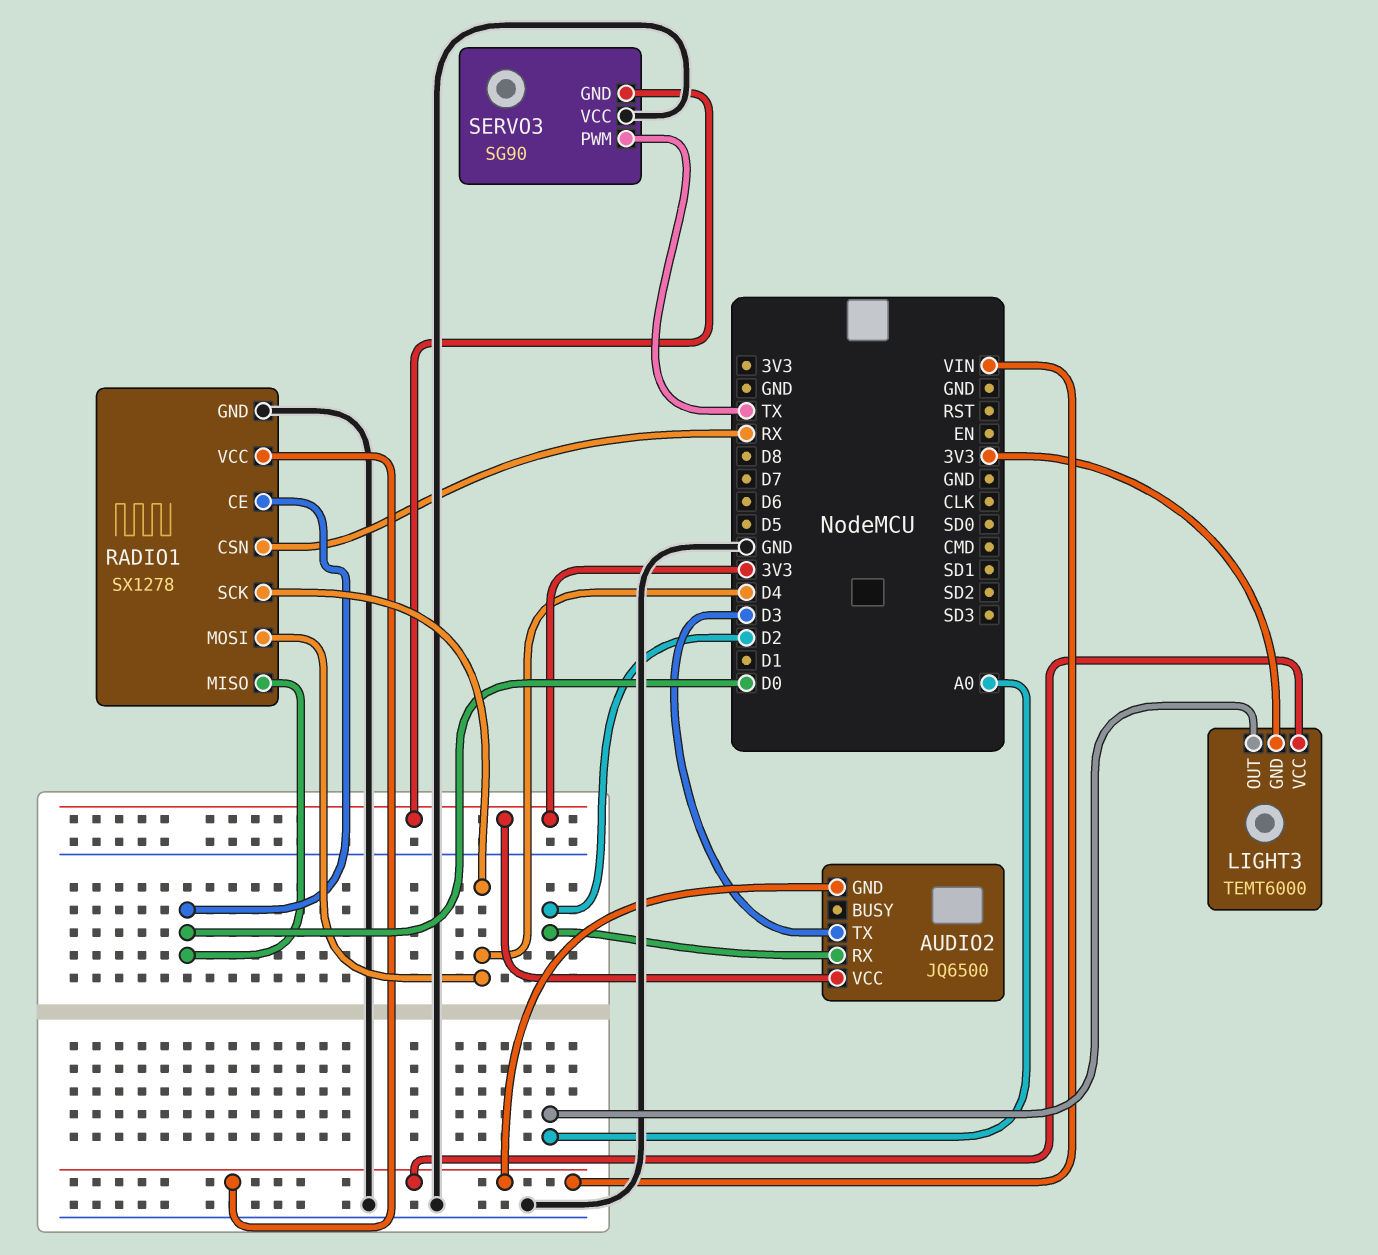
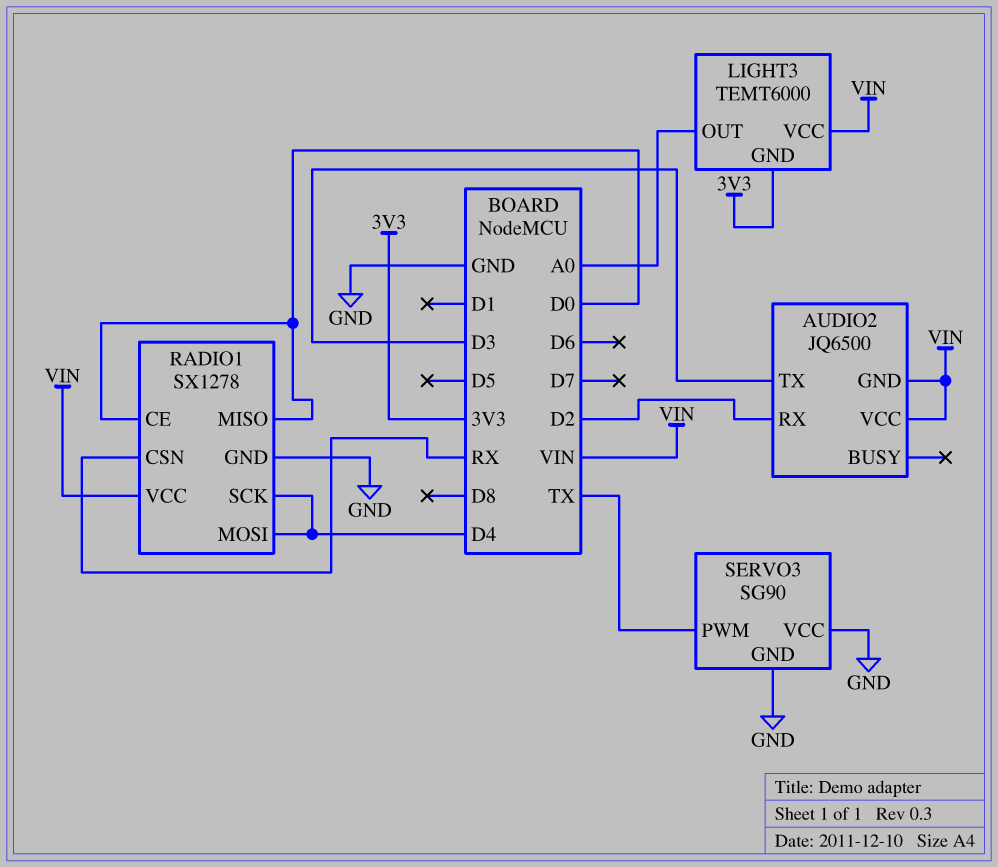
AUDIO2 pin VCC: 3V3 -> VIN
SERVO3 pin GND: 3V3 -> GND

